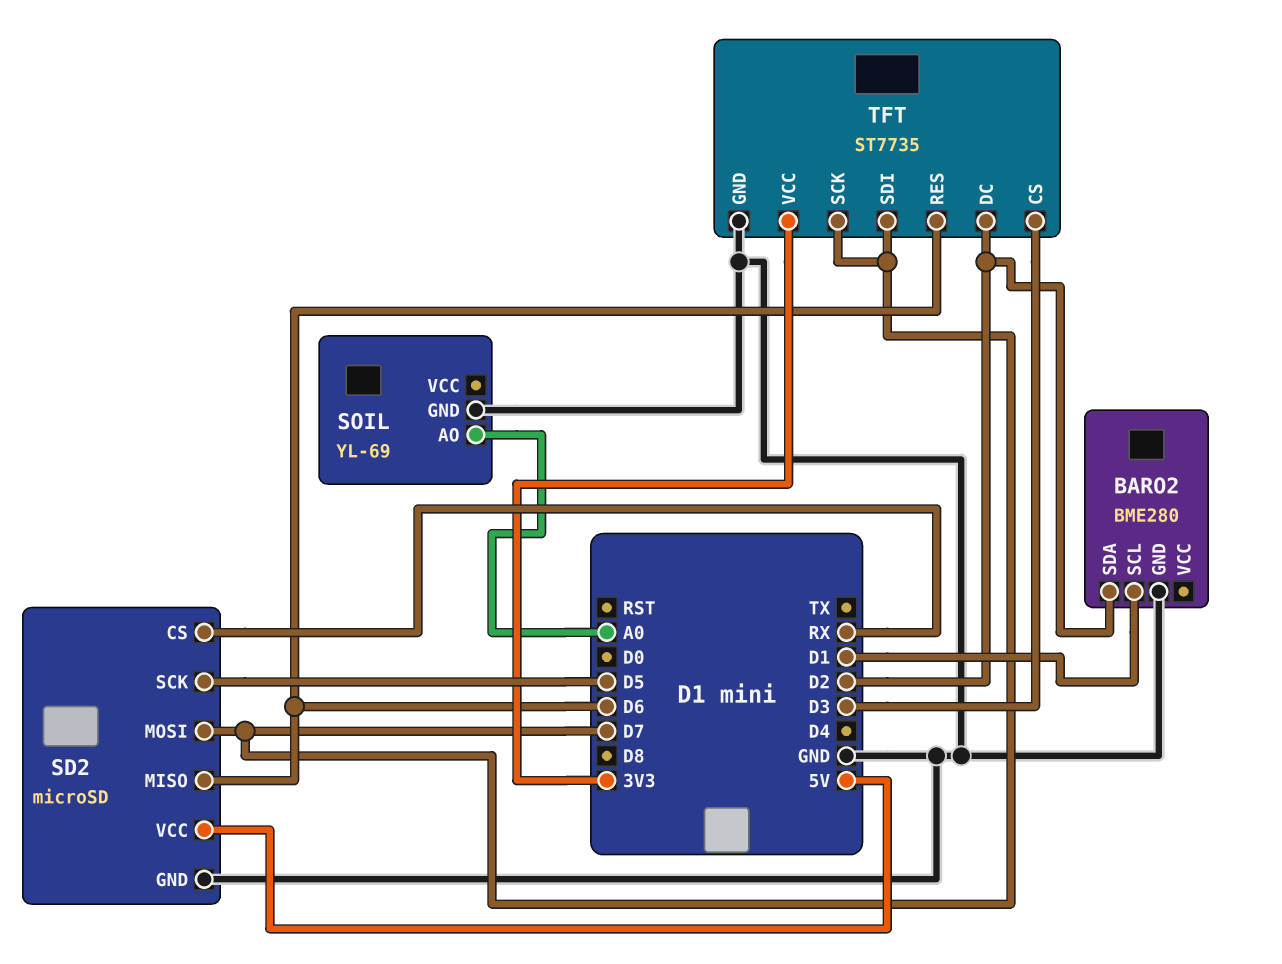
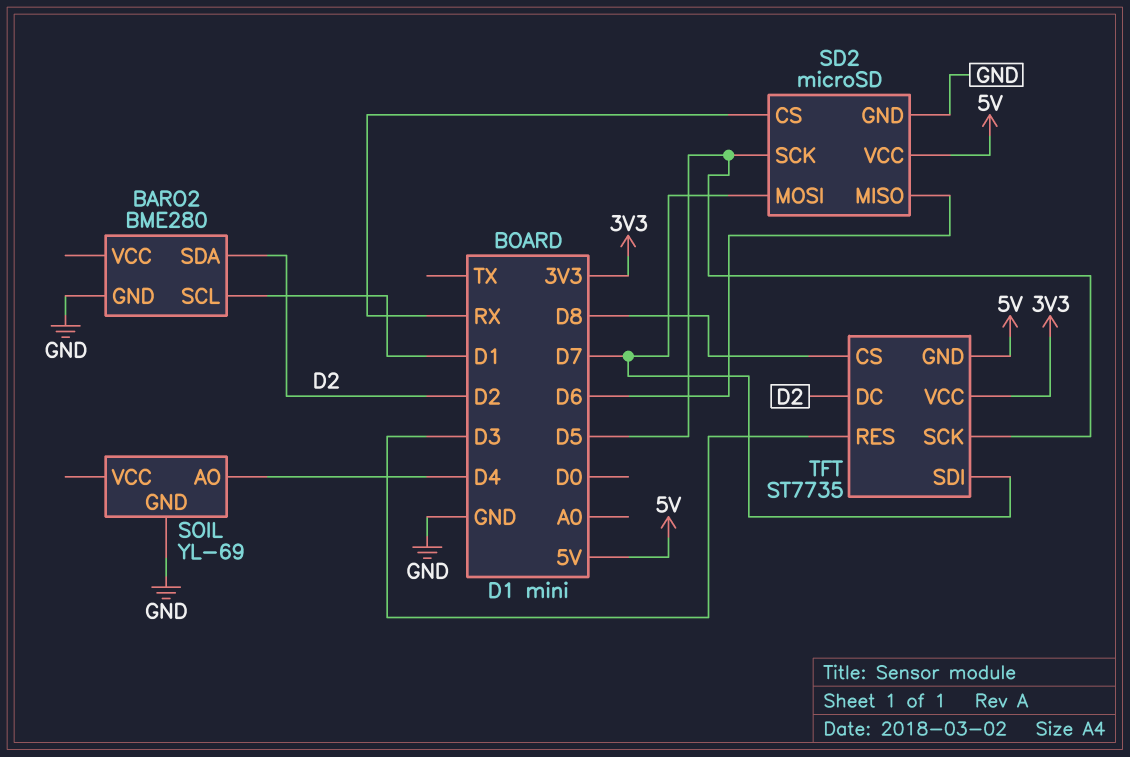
SOIL pin AO: A0 -> D4
TFT pin CS: D3 -> D8
TFT pin GND: GND -> 5V
TFT pin RES: D6 -> D3
TFT pin SCK: D7 -> D5

